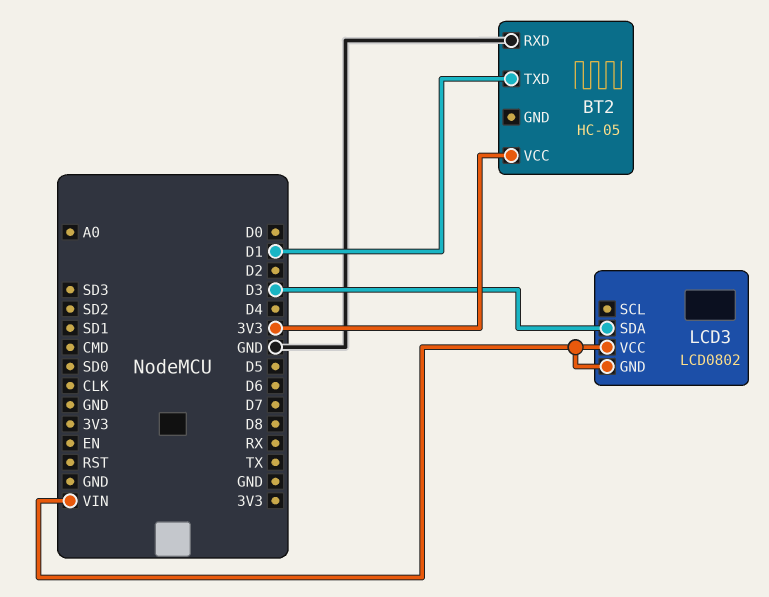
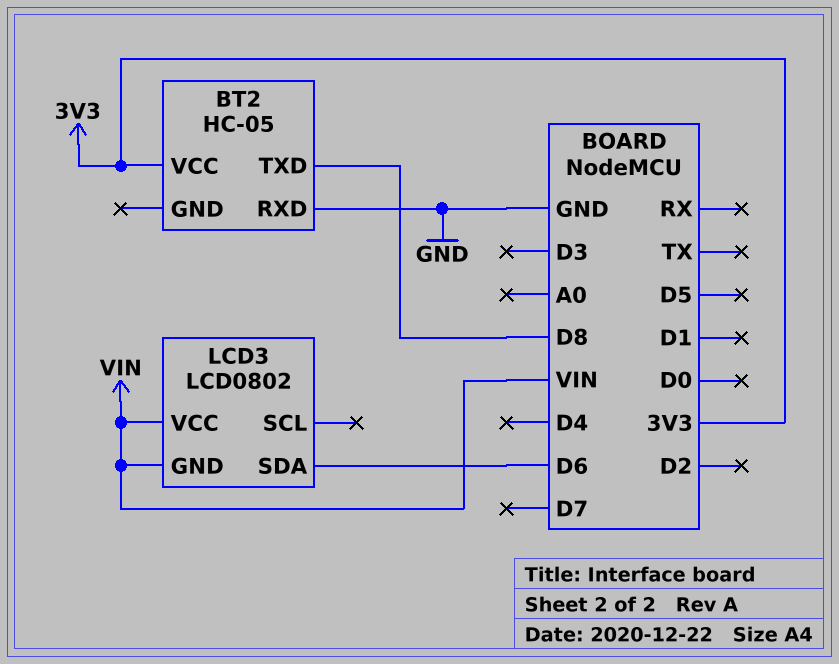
BT2 pin TXD: D1 -> D8
LCD3 pin SDA: D3 -> D6

